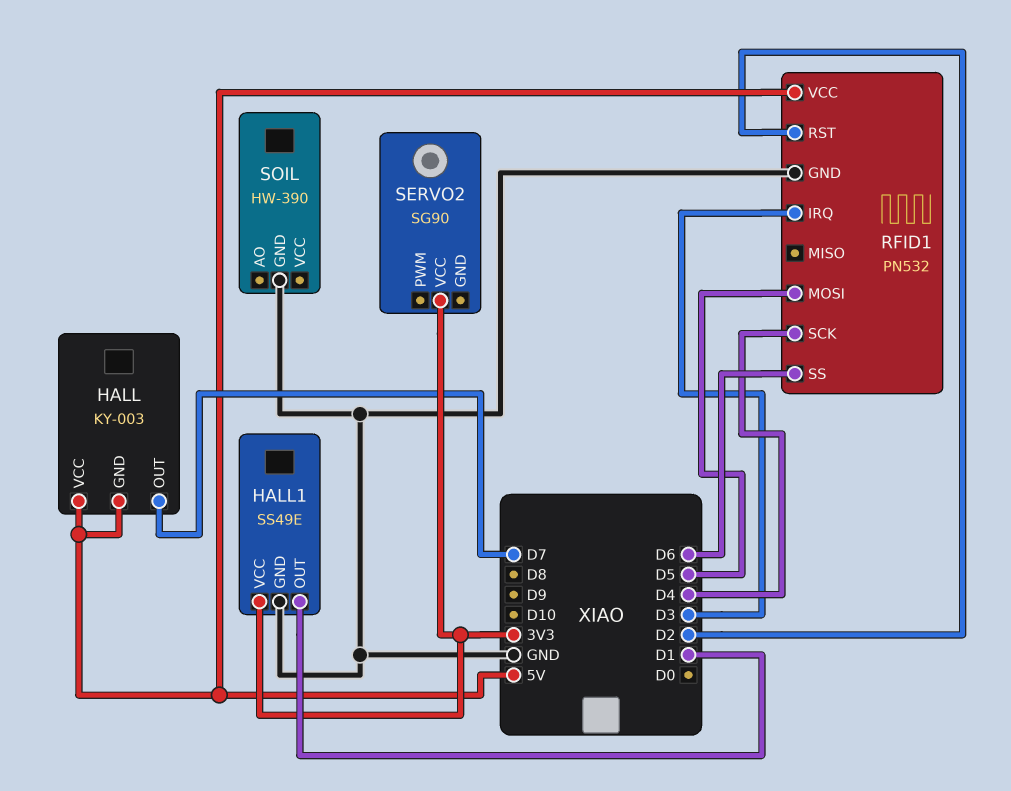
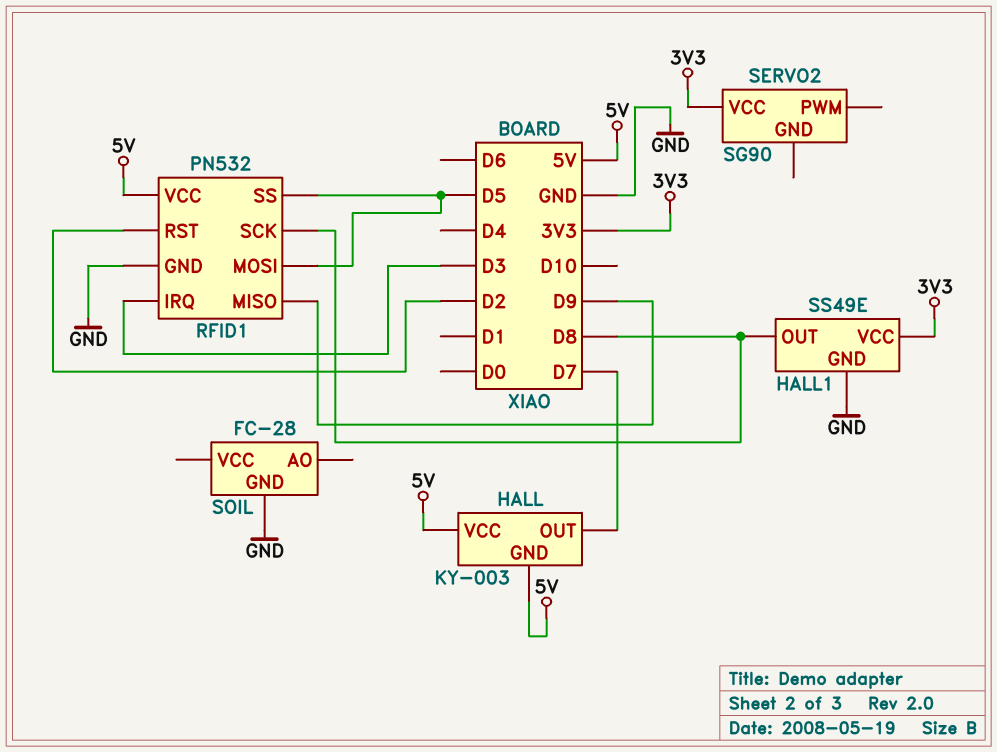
HALL1 pin OUT: D1 -> D8
RFID1 pin MISO: none -> D9
RFID1 pin SCK: D4 -> D8
RFID1 pin SS: D6 -> D5
SOIL: HW-390 -> FC-28

